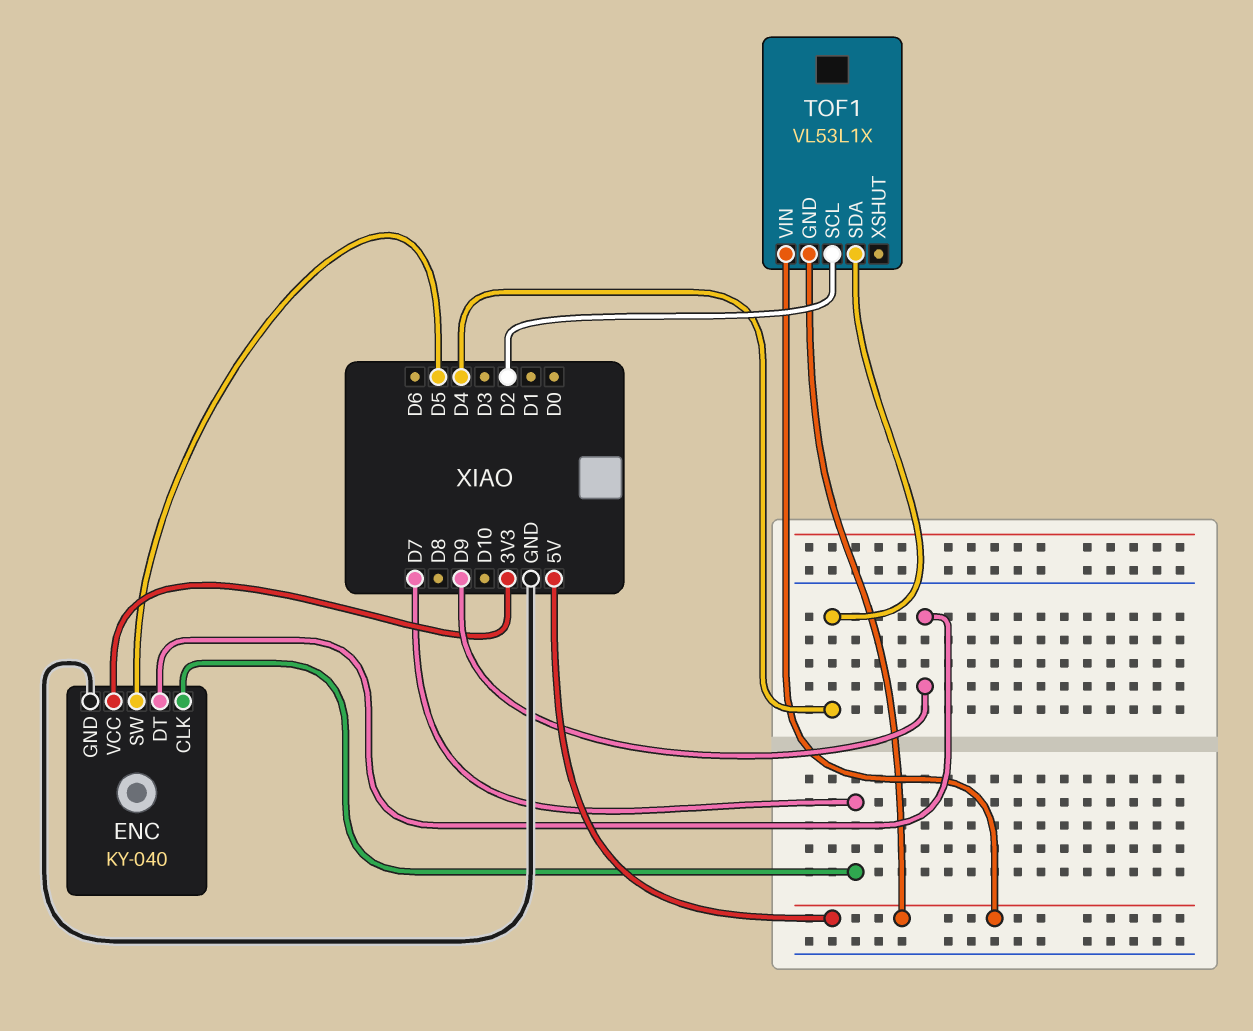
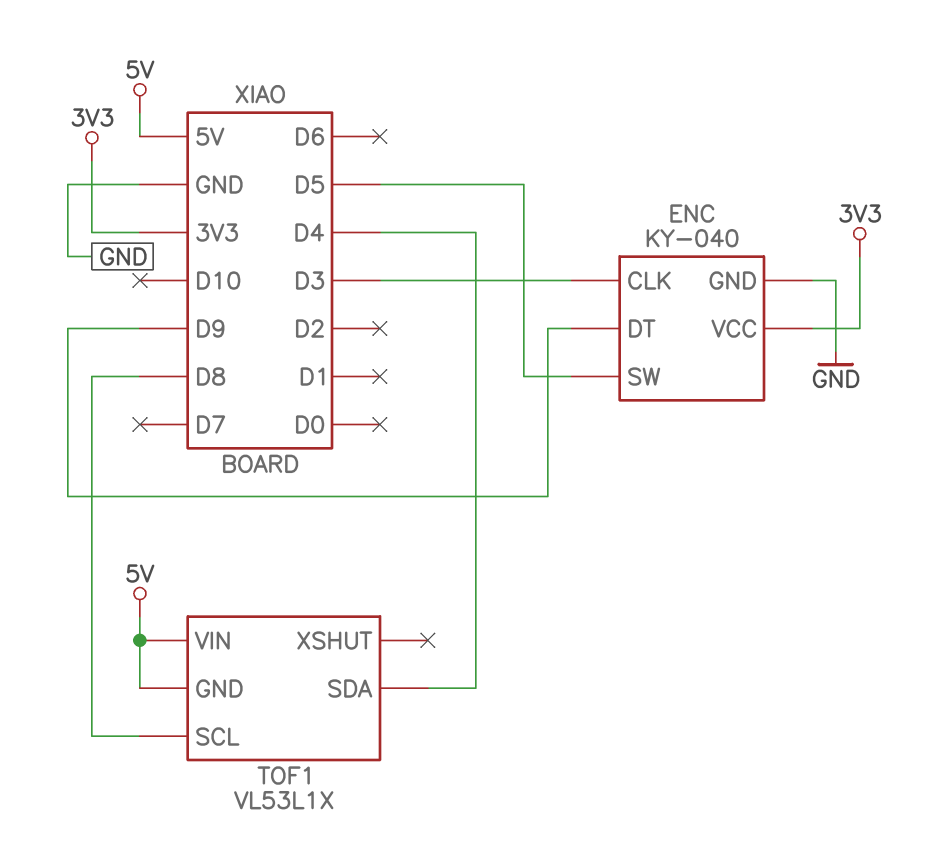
ENC pin CLK: D7 -> D3
TOF1 pin SCL: D2 -> D8

